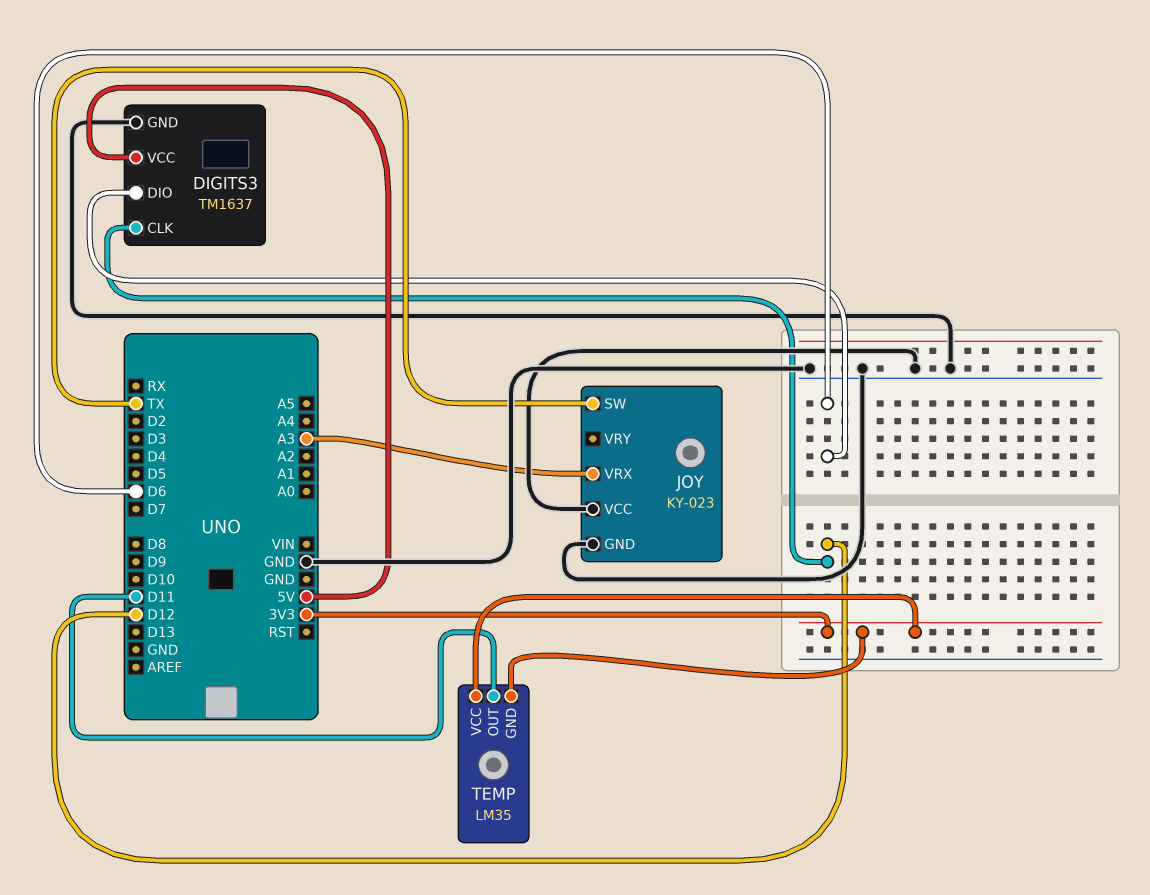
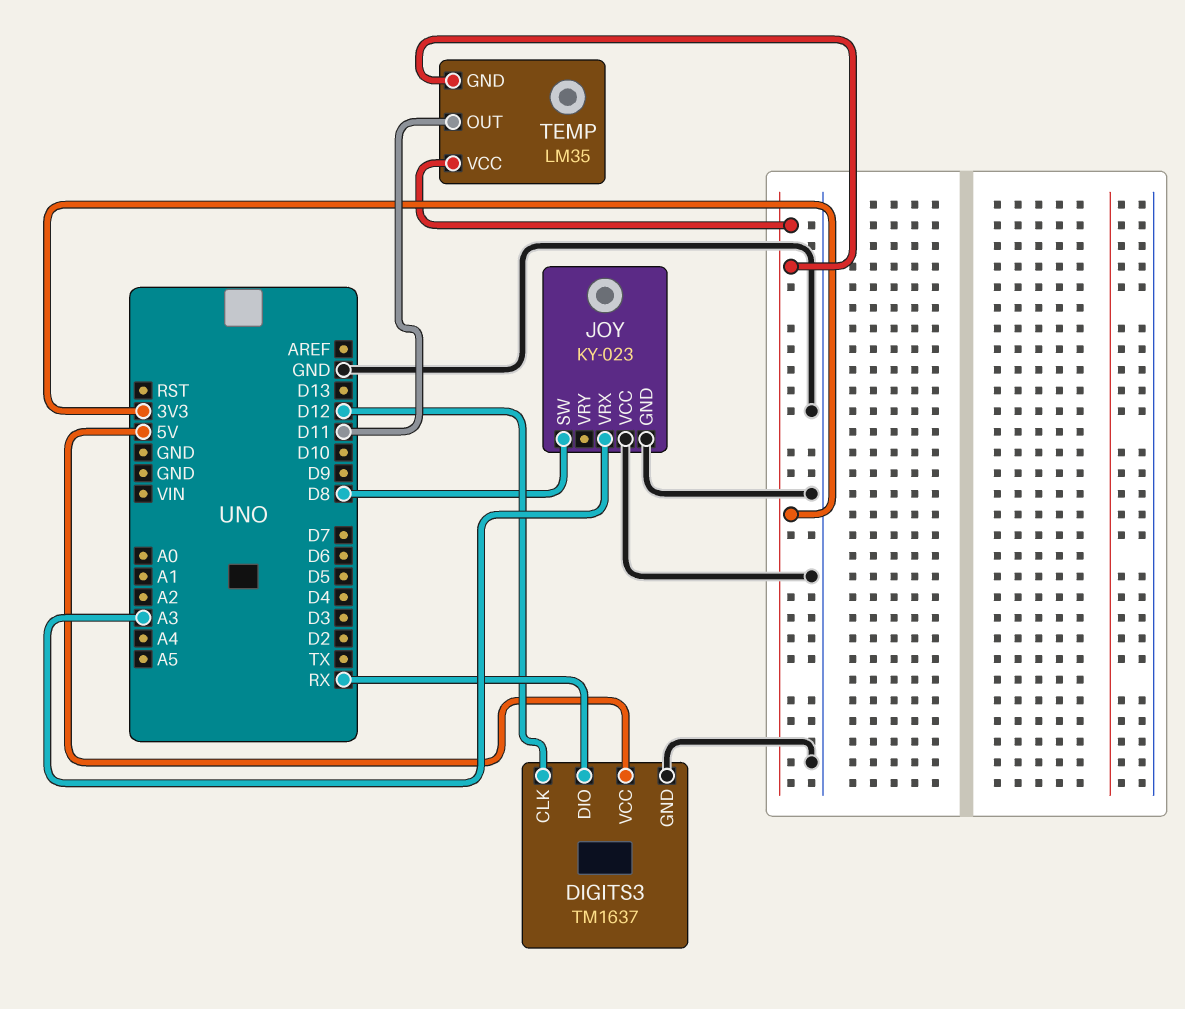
DIGITS3 pin DIO: D6 -> RX
JOY pin SW: TX -> D8

